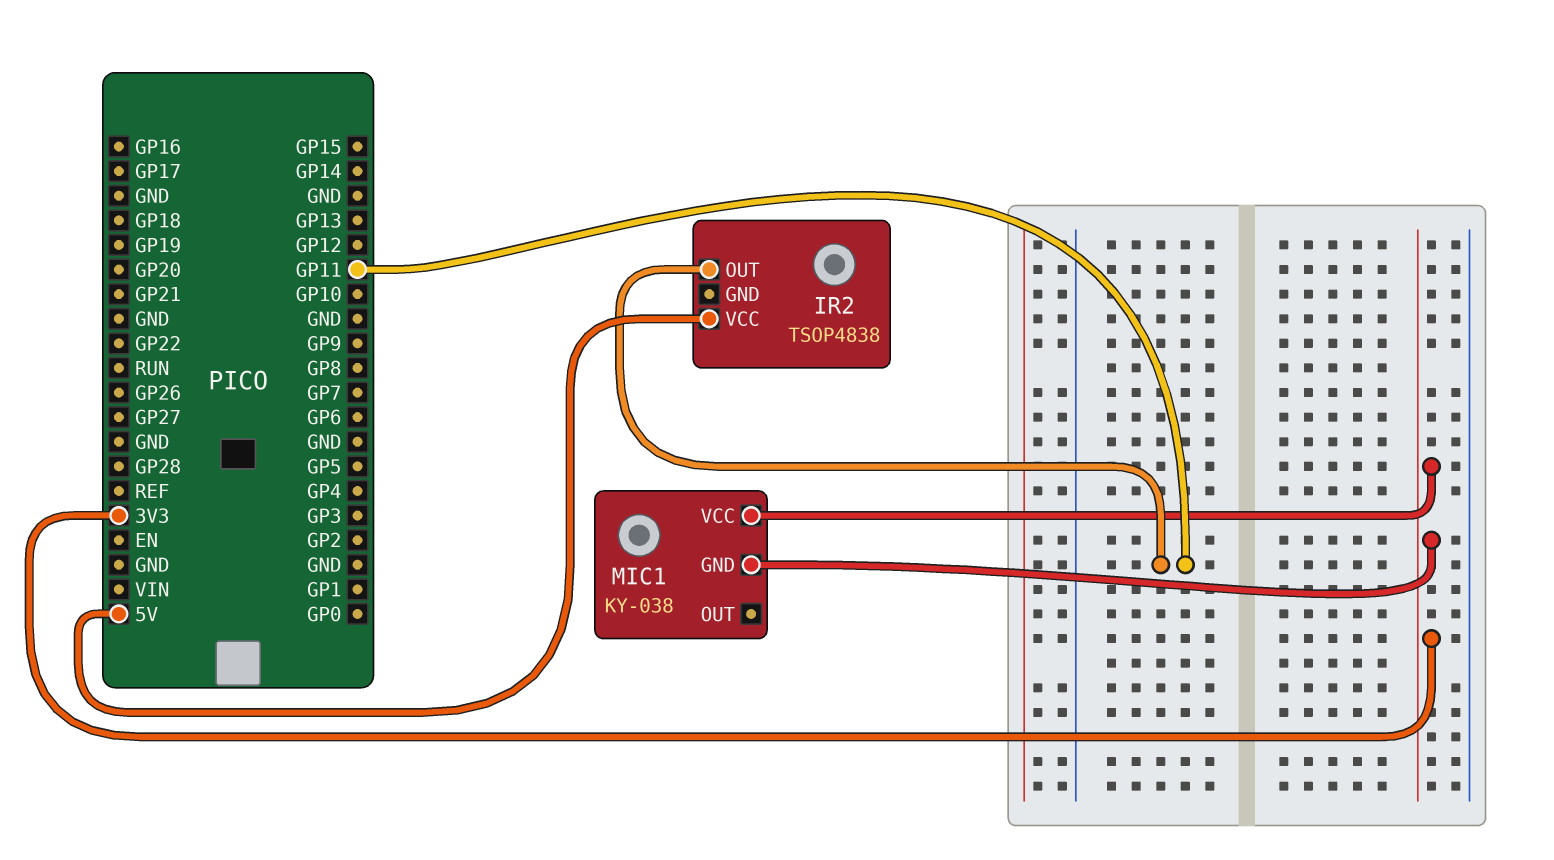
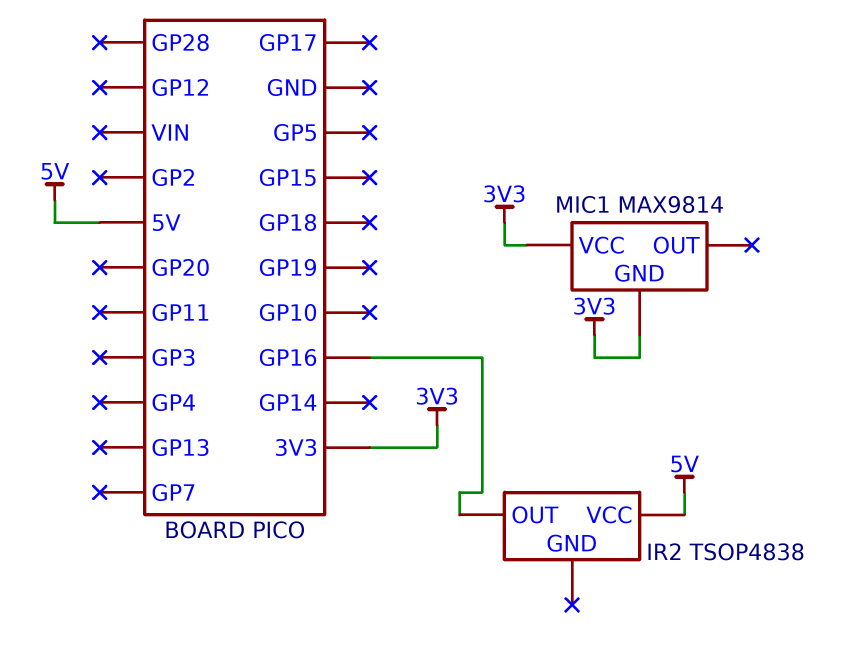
IR2 pin OUT: GP11 -> GP16
MIC1: KY-038 -> MAX9814

